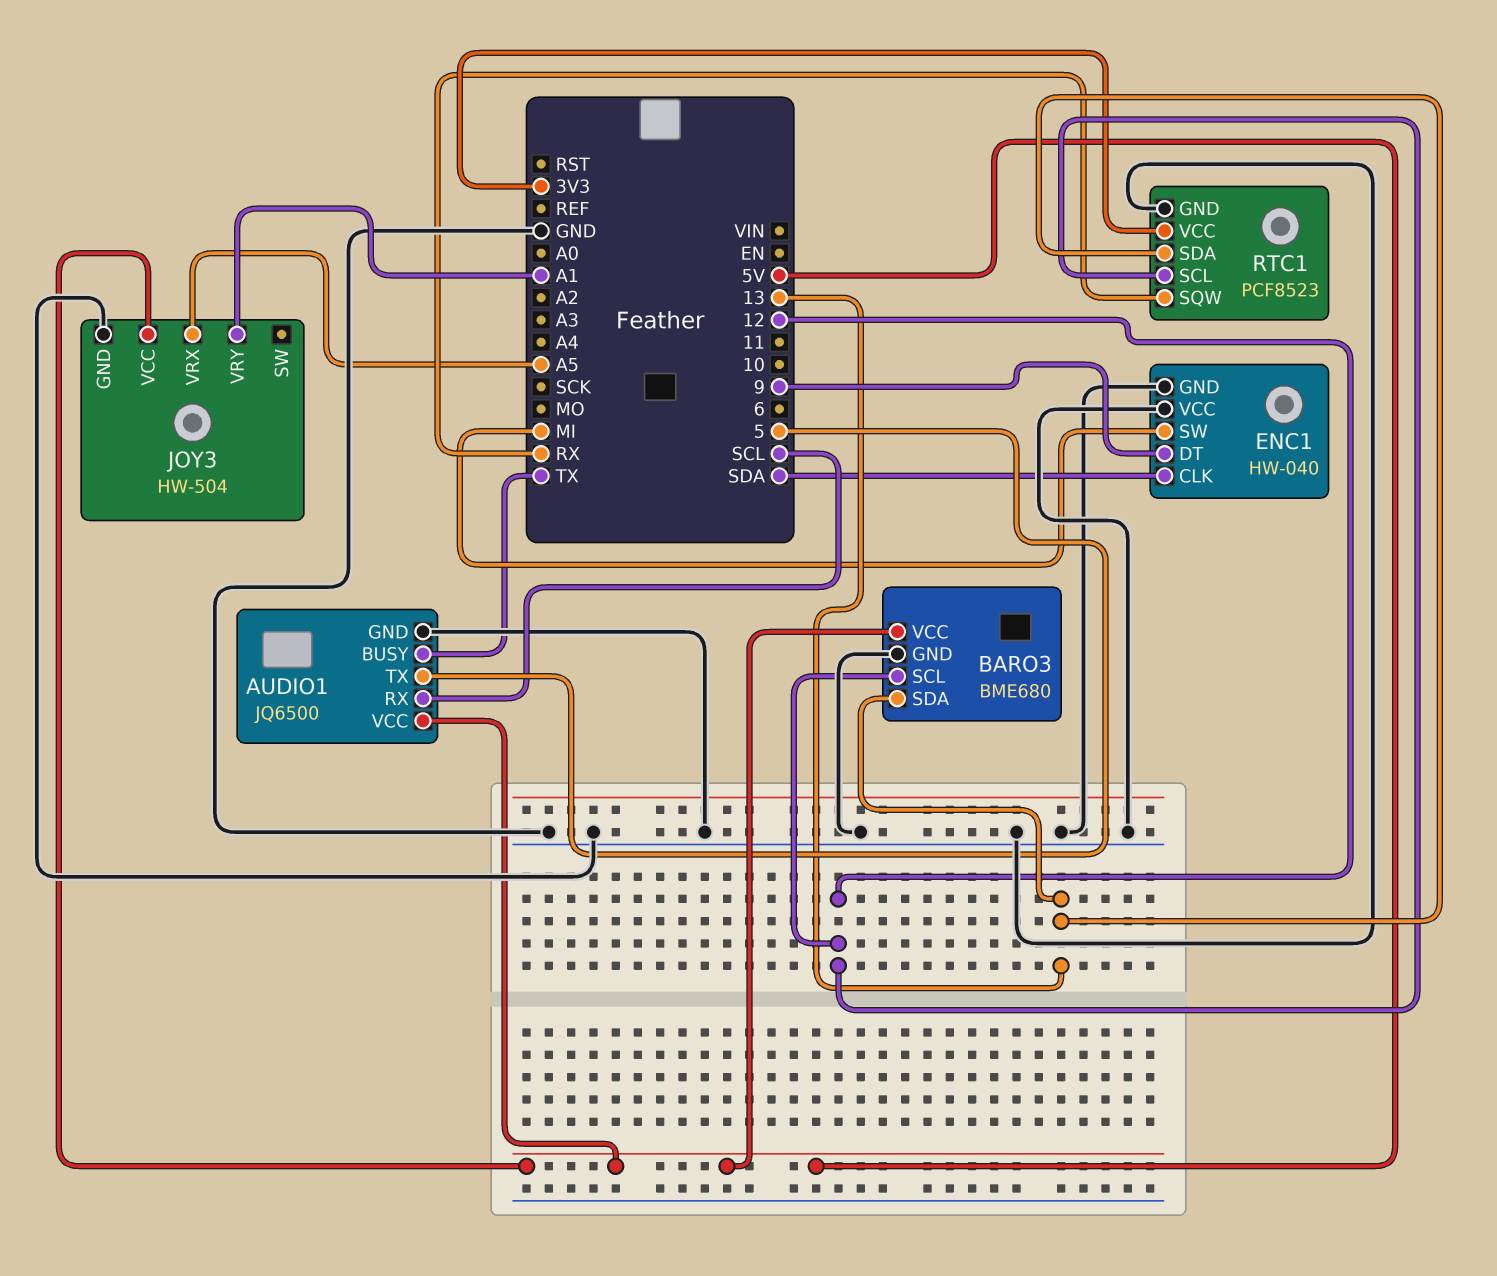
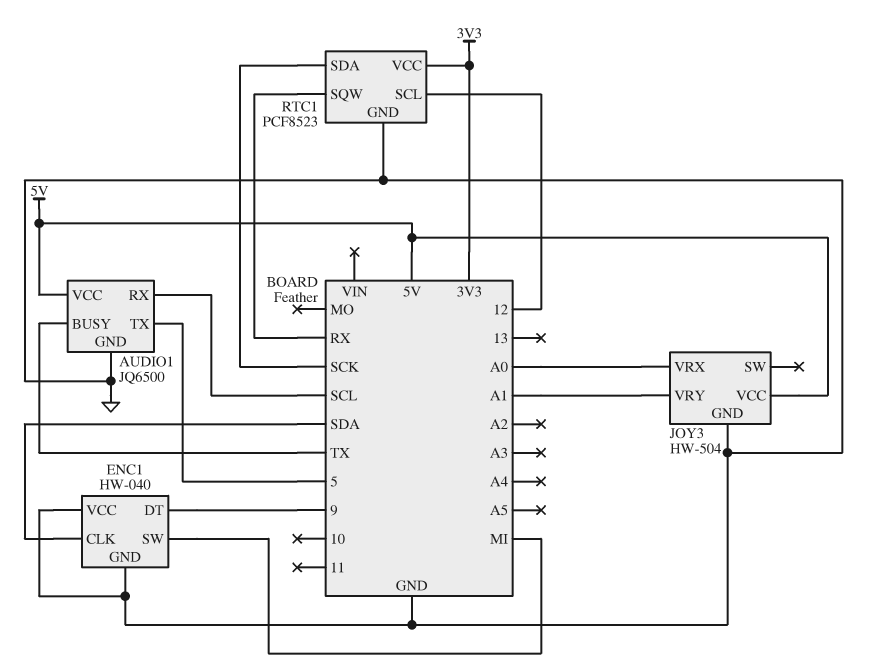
BARO3: BME680 -> none
BARO3 pin GND: GND -> none
BARO3 pin SCL: 12 -> none
BARO3 pin SDA: 13 -> none
BARO3 pin VCC: 5V -> none
JOY3 pin VRX: A5 -> A0
RTC1 pin SDA: 13 -> SCK

